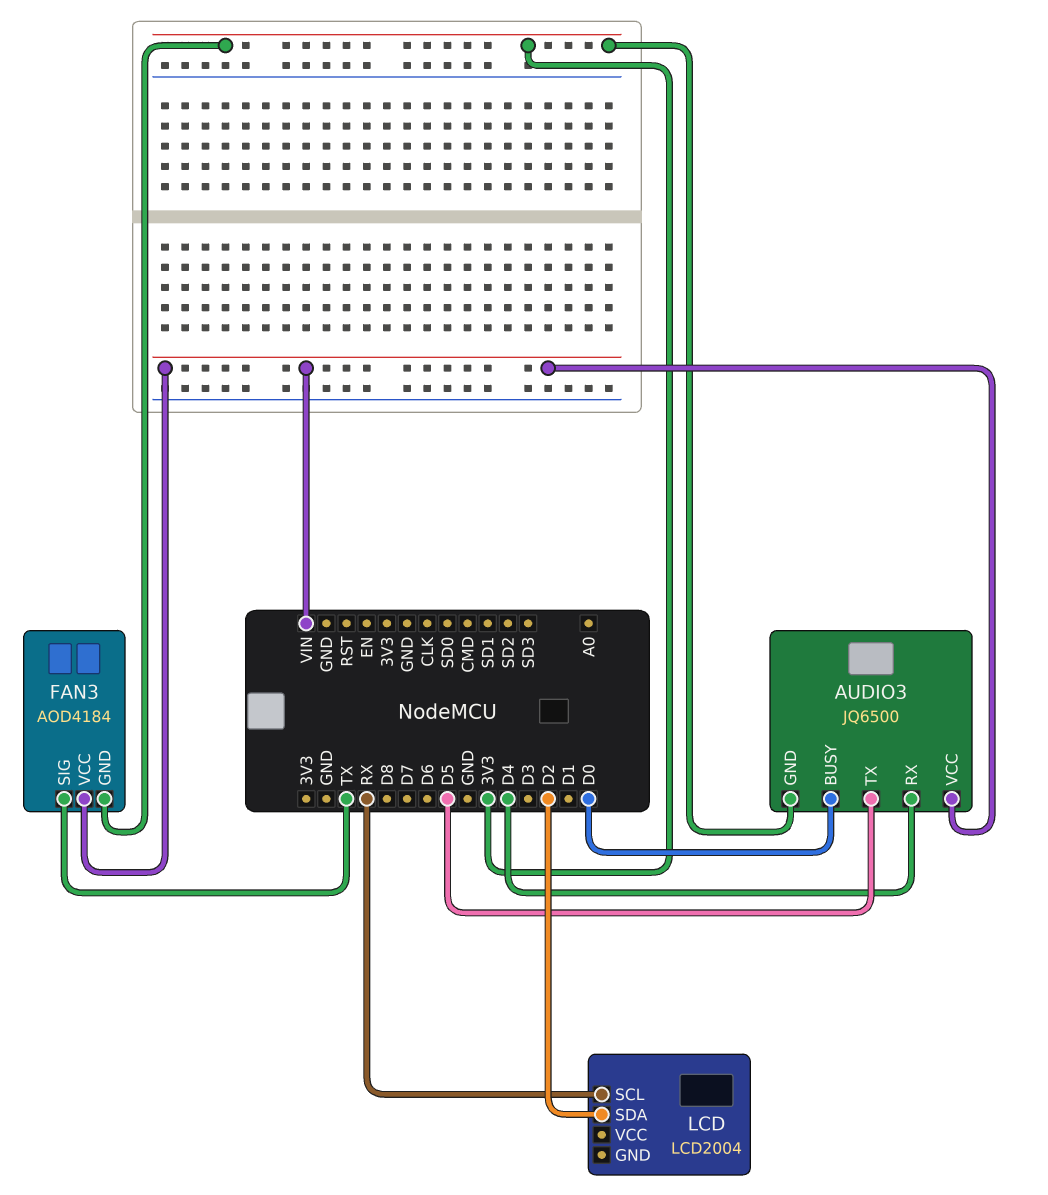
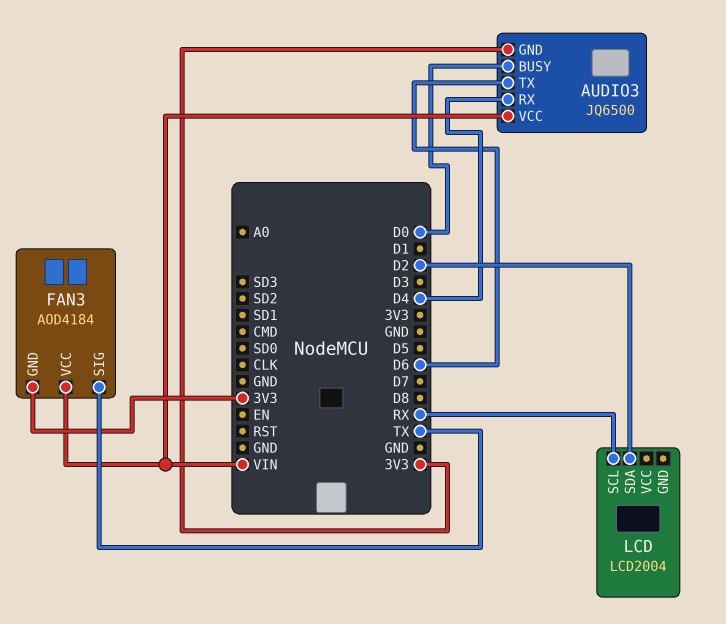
AUDIO3 pin TX: D5 -> D6

